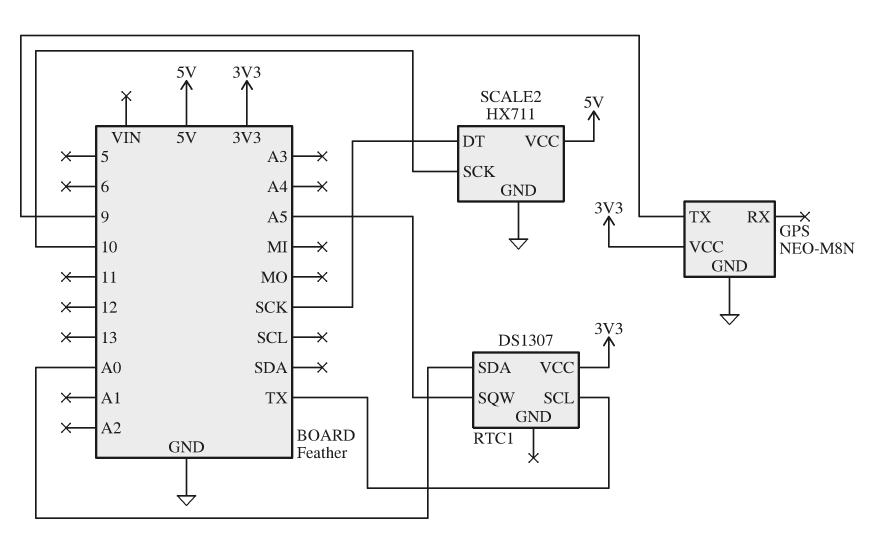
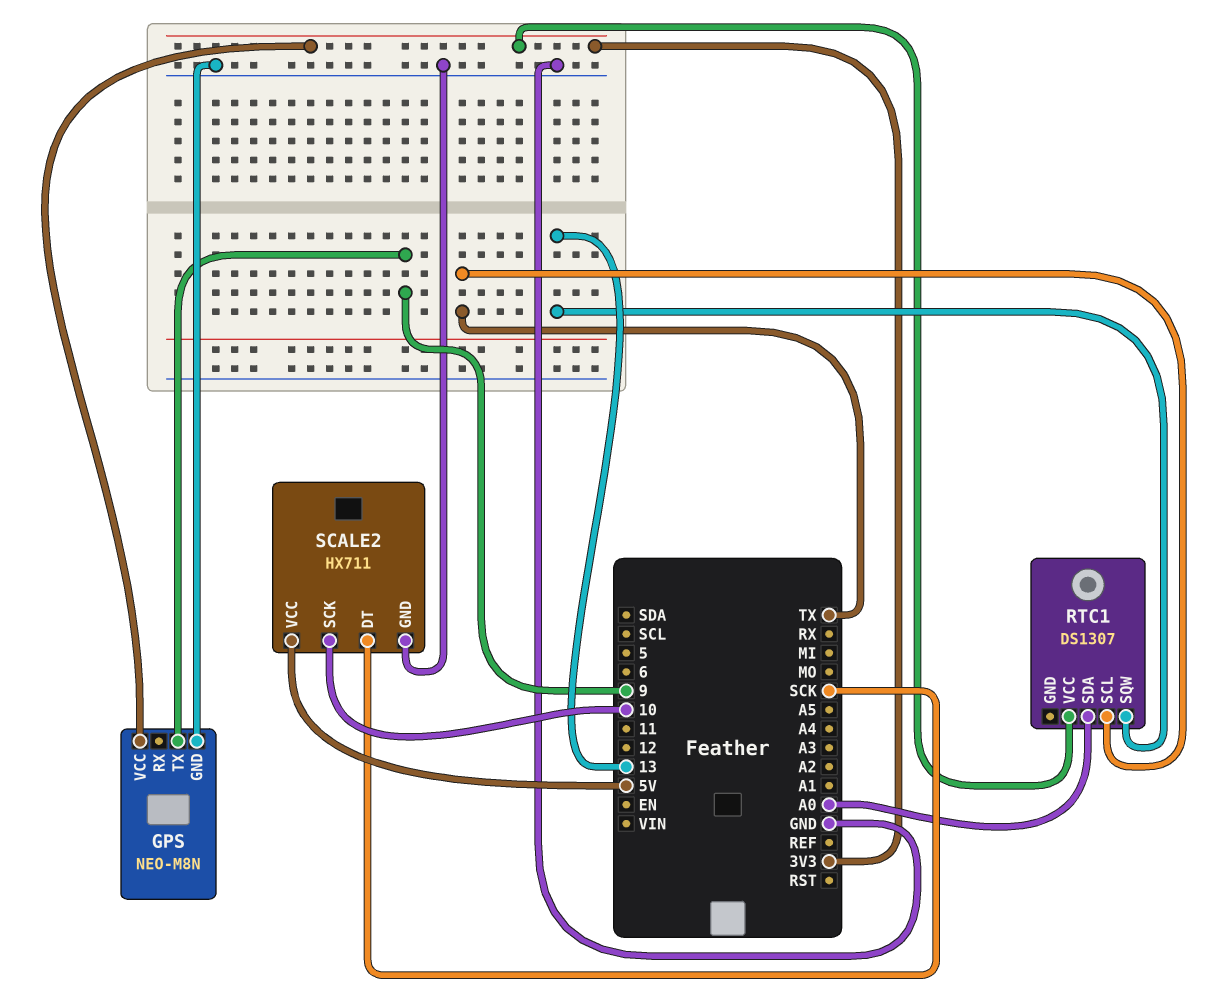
RTC1 pin SQW: A5 -> 13

